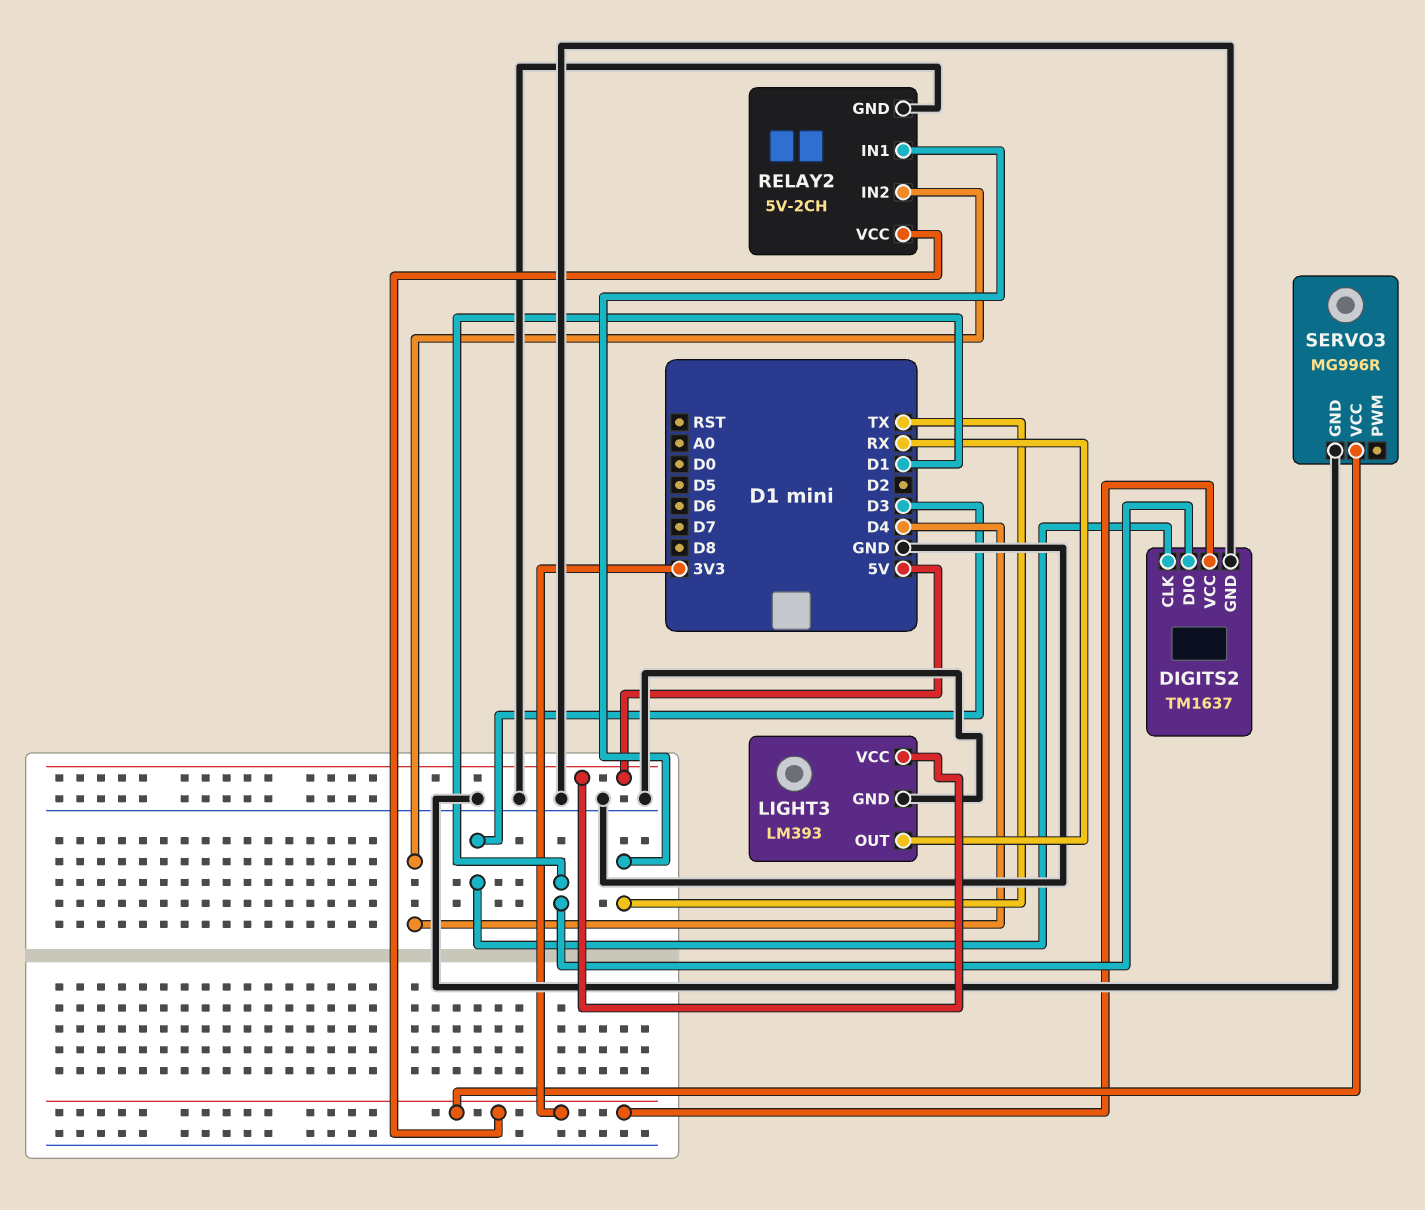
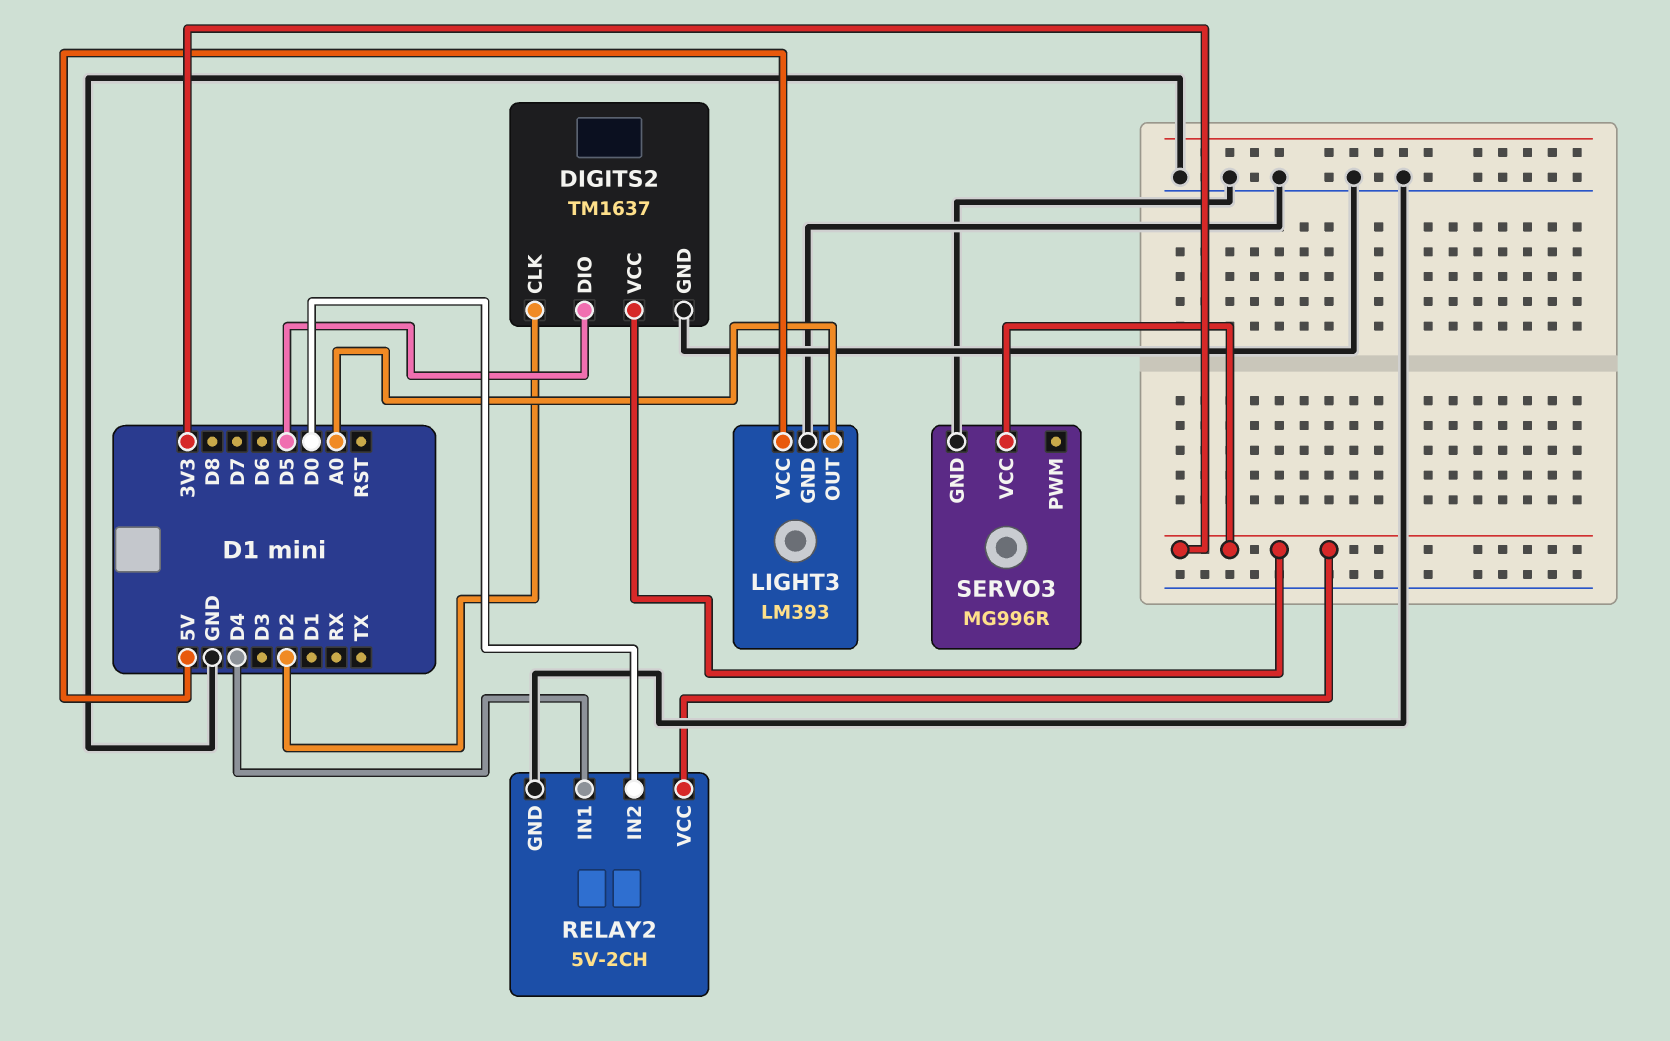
DIGITS2 pin CLK: D3 -> D2
DIGITS2 pin DIO: D1 -> D5
LIGHT3 pin OUT: RX -> A0
RELAY2 pin IN1: TX -> D4
RELAY2 pin IN2: D4 -> D0

